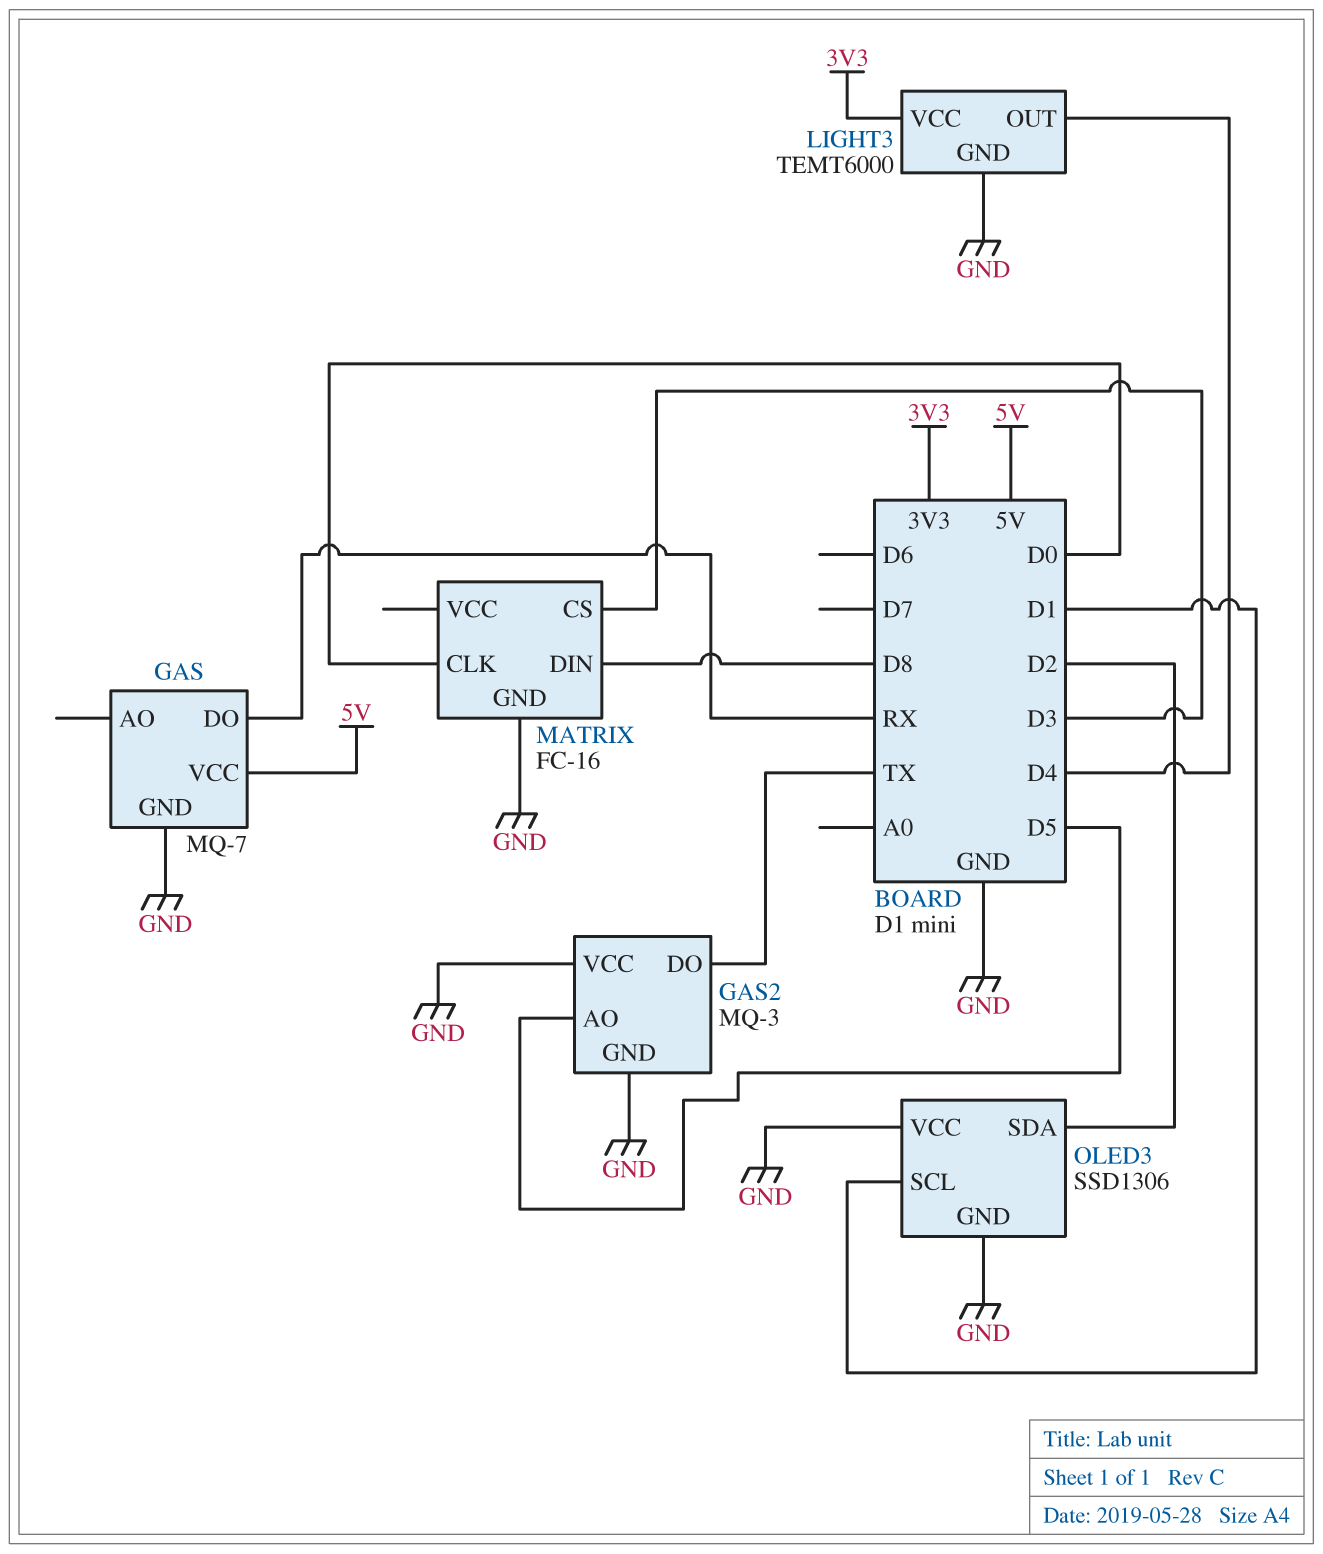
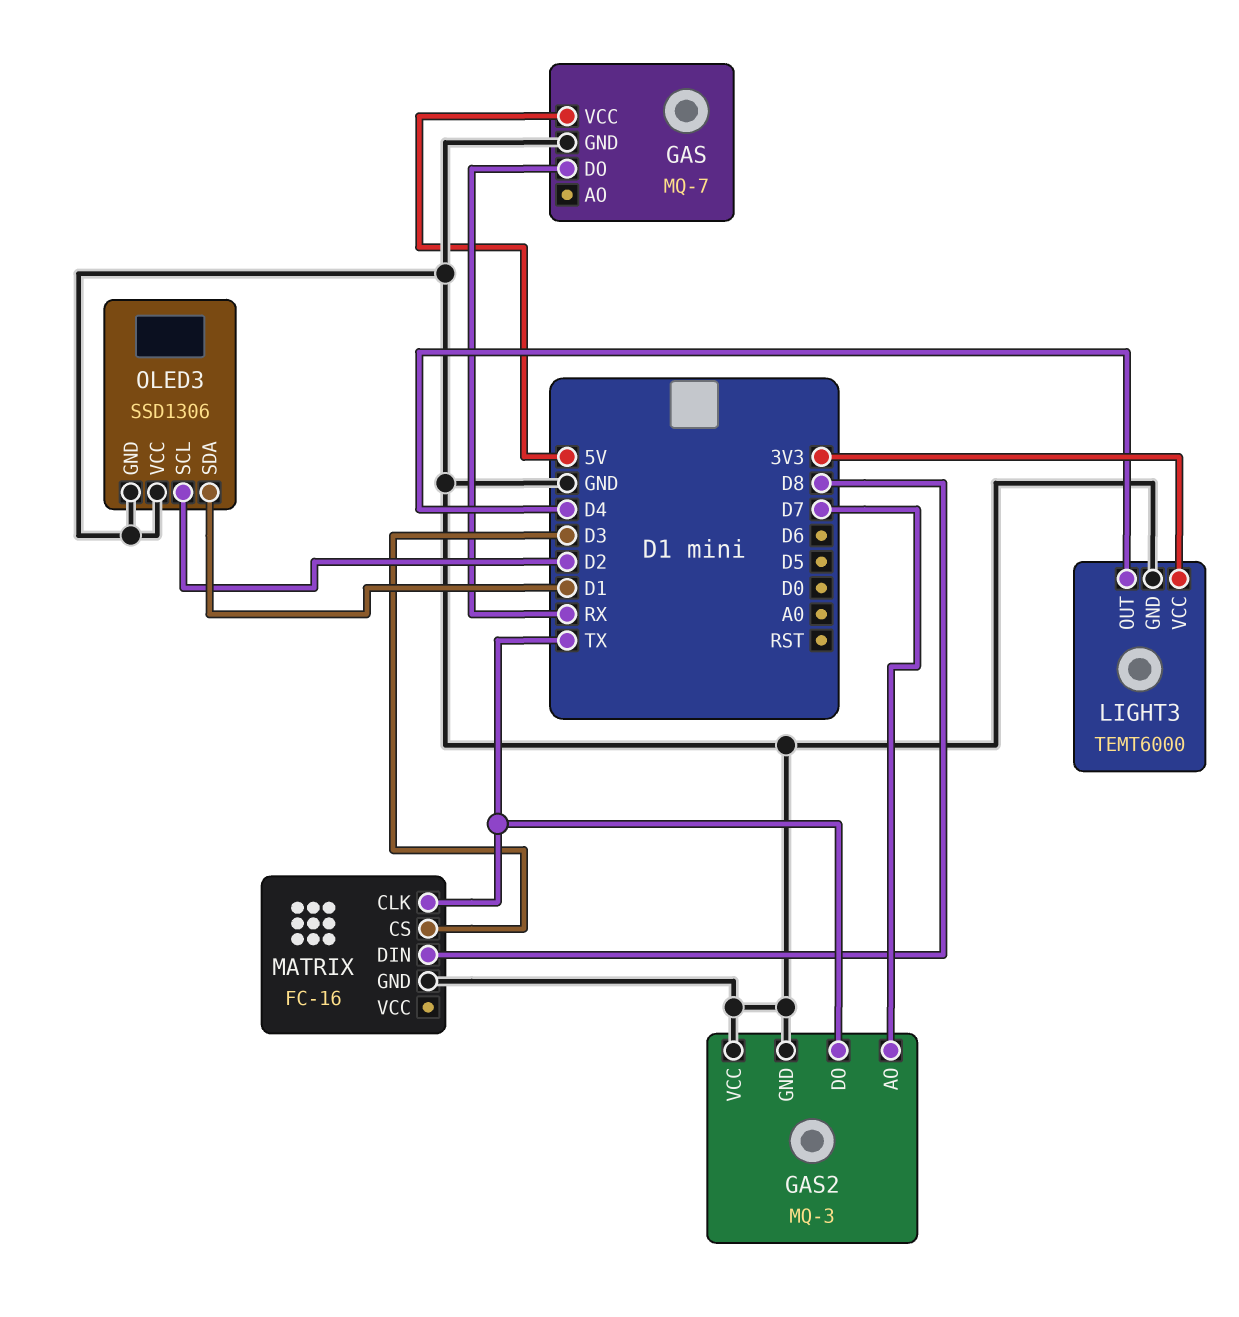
GAS2 pin AO: D5 -> D7
MATRIX pin CLK: D0 -> TX
OLED3 pin SCL: D1 -> D2
OLED3 pin SDA: D2 -> D1

